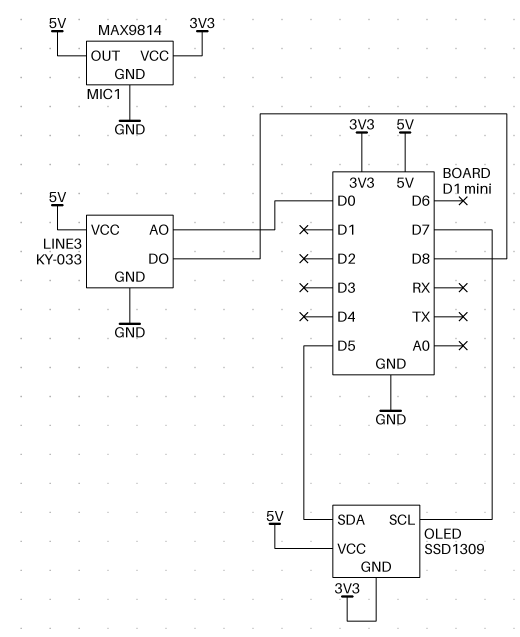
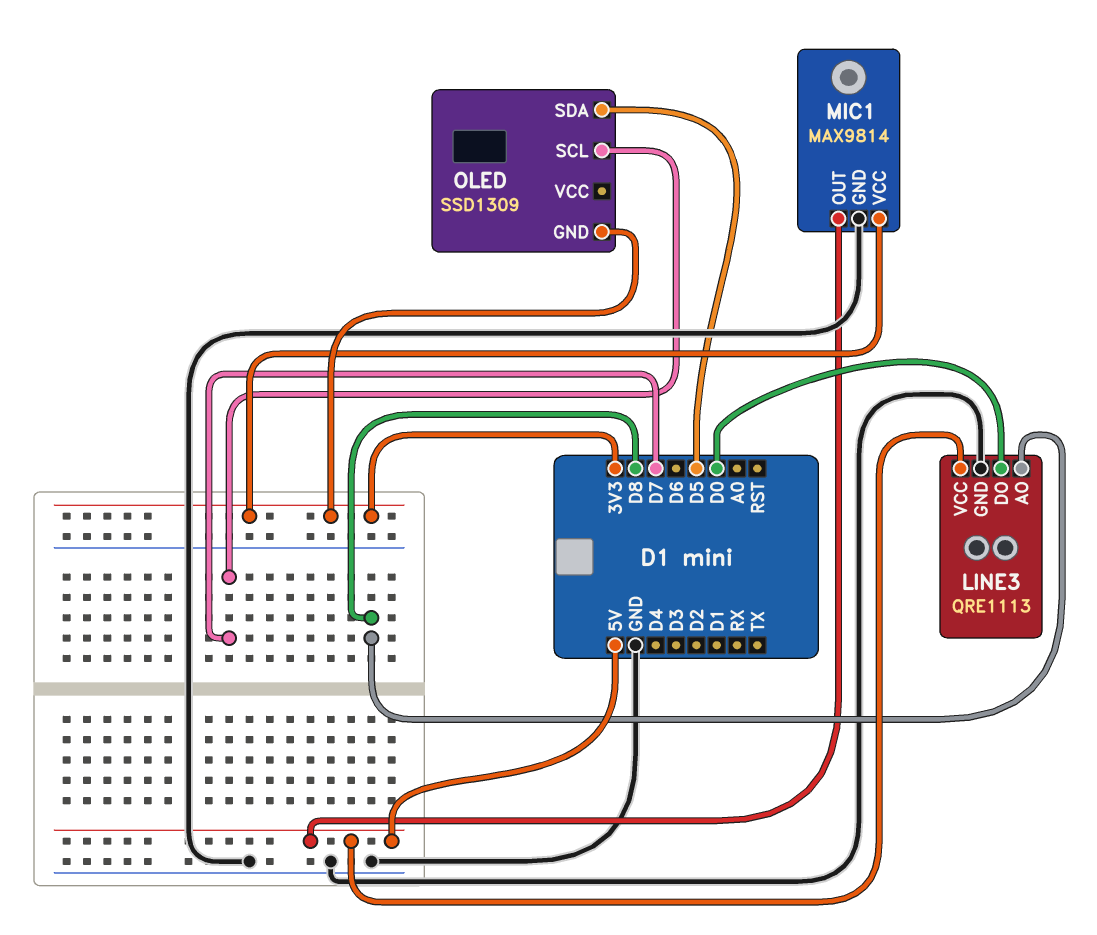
LINE3: KY-033 -> QRE1113
LINE3 pin AO: D0 -> D8
LINE3 pin DO: D8 -> D0
OLED pin VCC: 5V -> none

